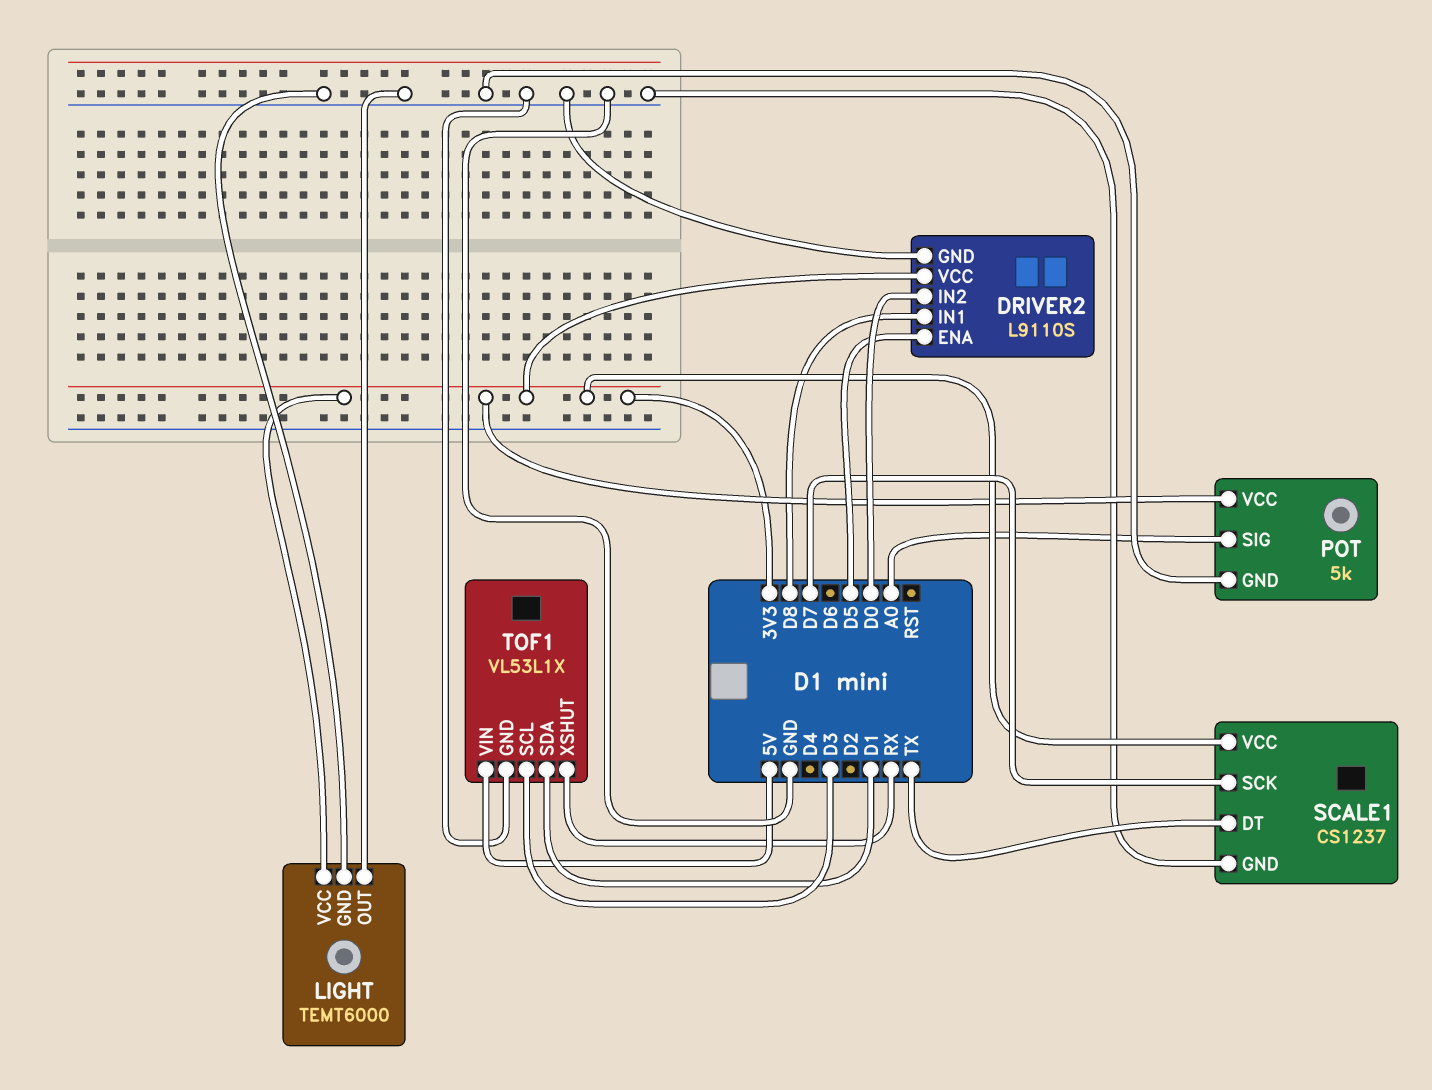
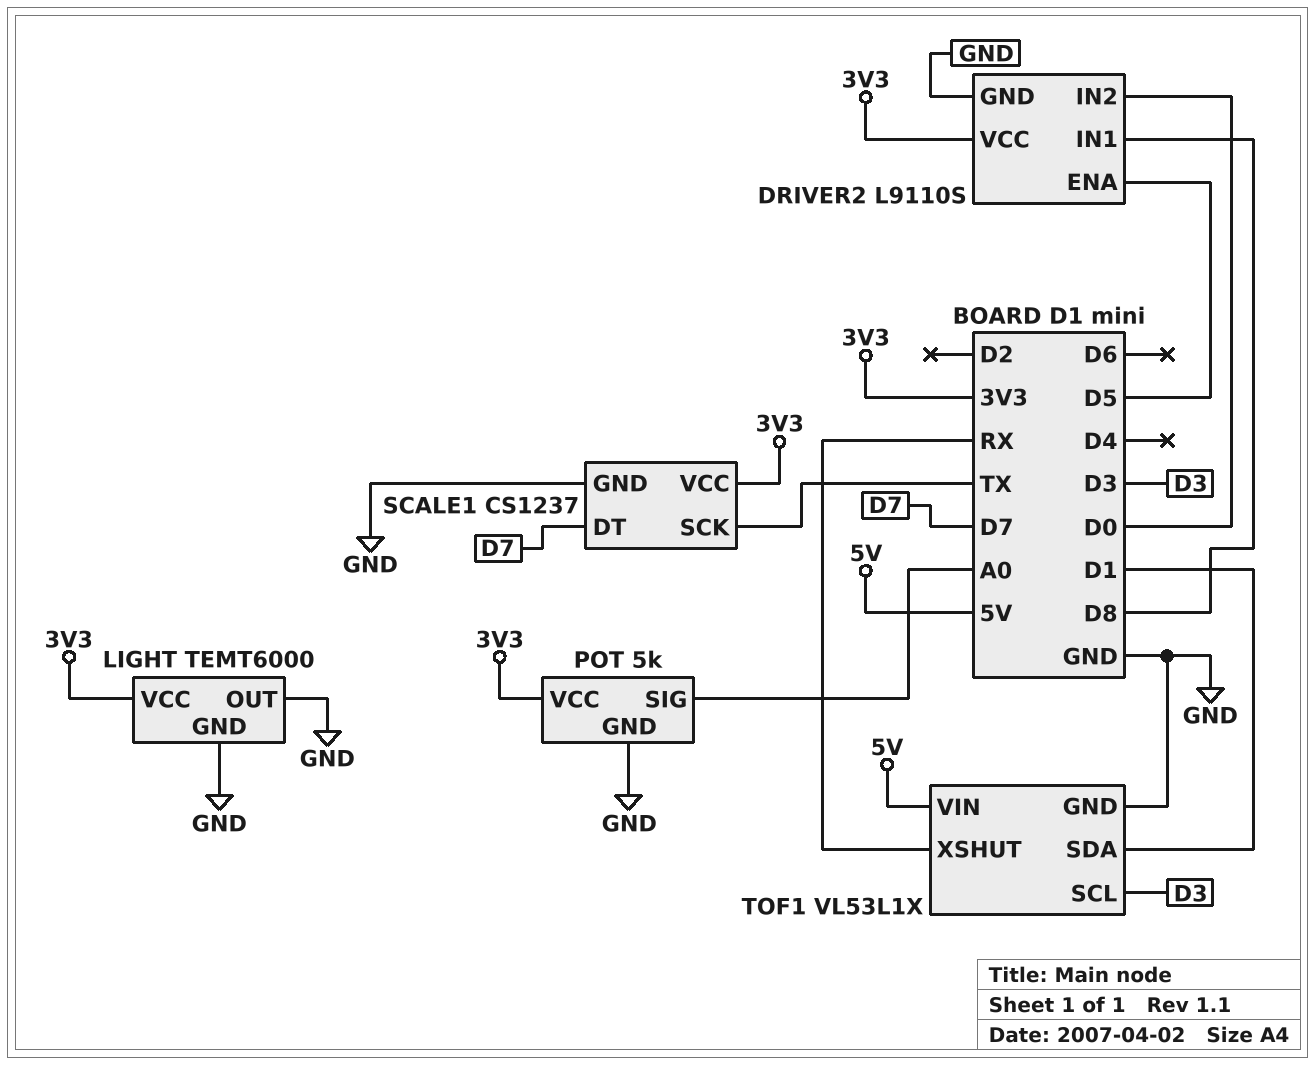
SCALE1 pin DT: TX -> D7
SCALE1 pin SCK: D7 -> TX

